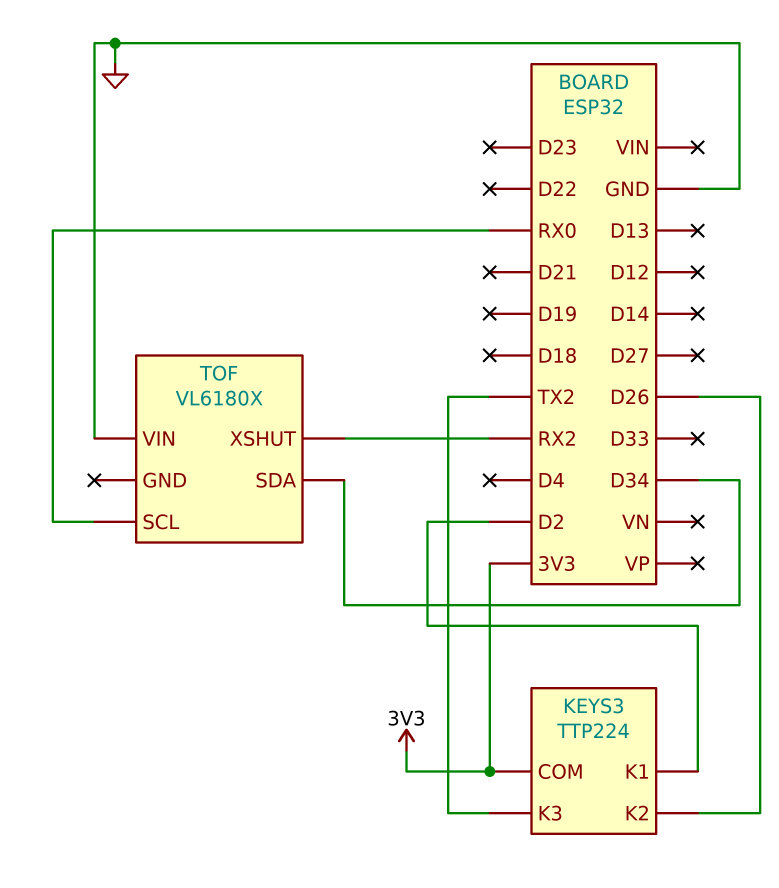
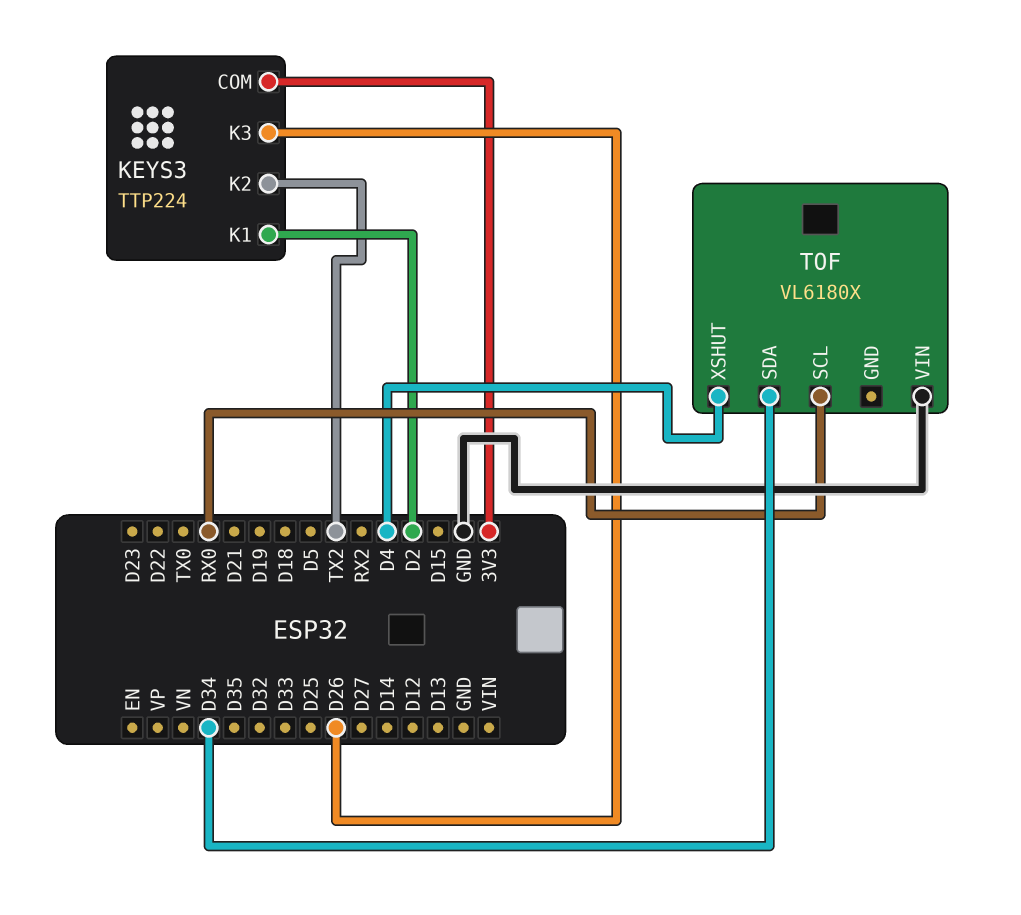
KEYS3 pin K2: D26 -> TX2
KEYS3 pin K3: TX2 -> D26
TOF pin XSHUT: RX2 -> D4

